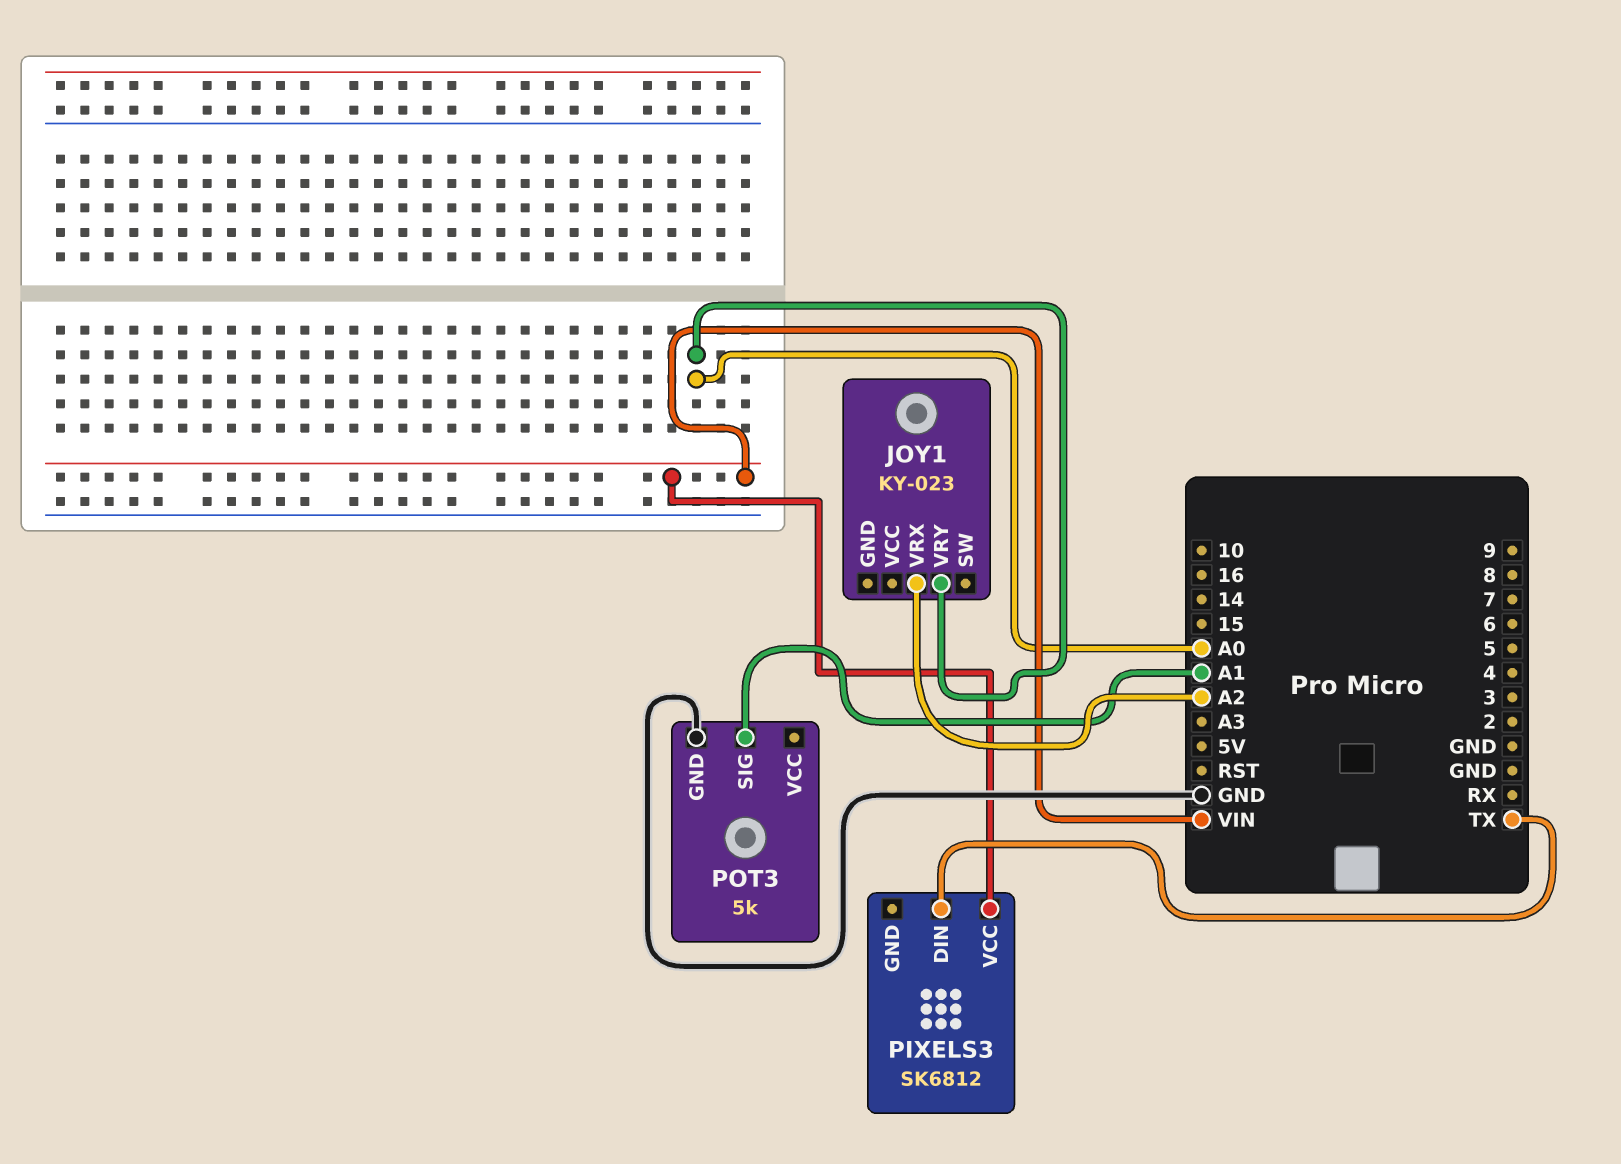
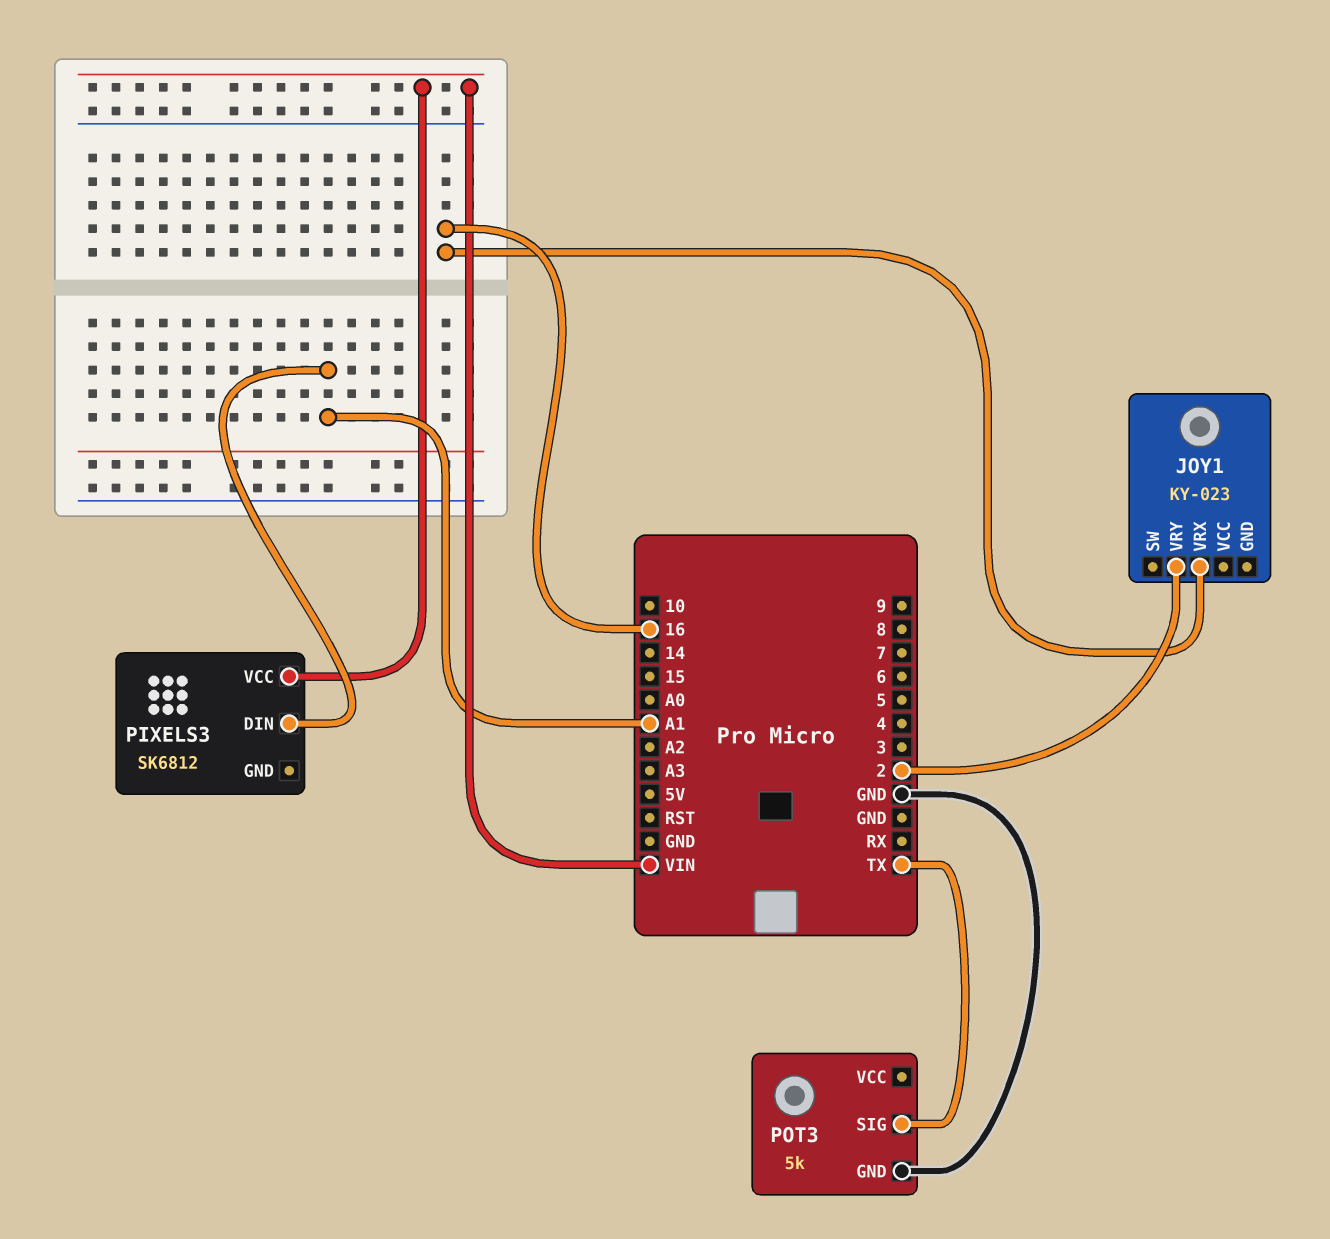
JOY1 pin VRX: A2 -> 16
JOY1 pin VRY: A0 -> 2
PIXELS3 pin DIN: TX -> A1
POT3 pin SIG: A1 -> TX

